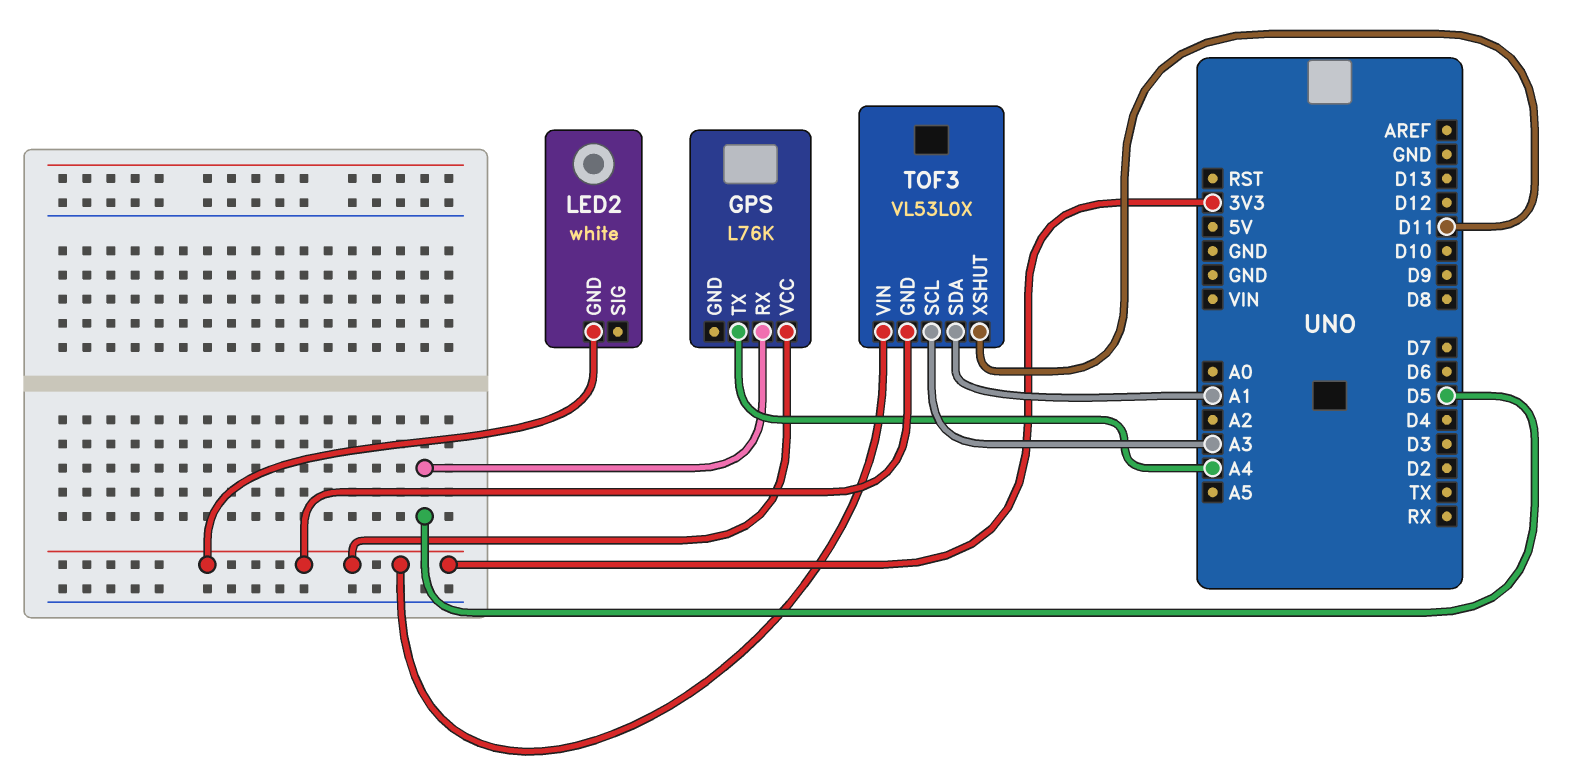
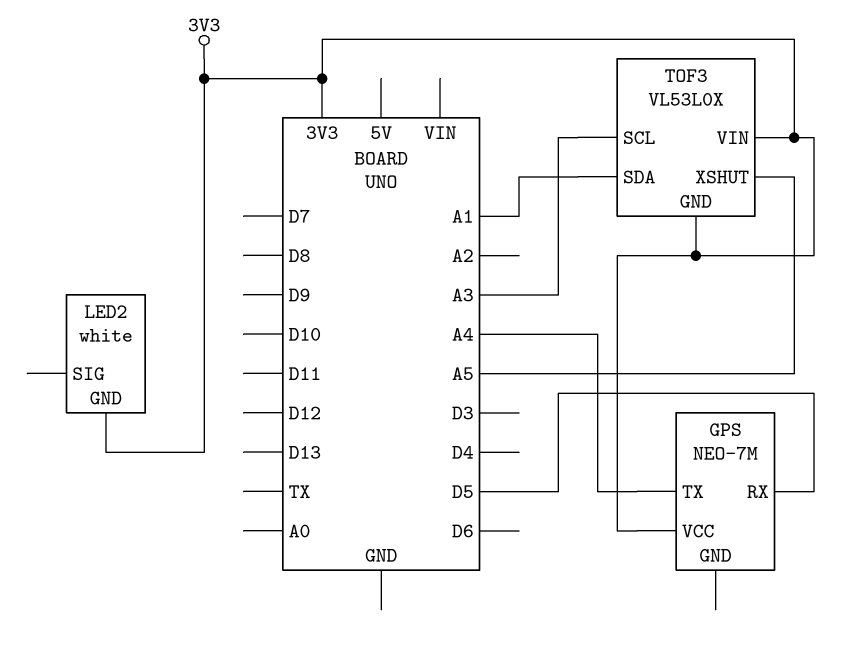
GPS: L76K -> NEO-7M
TOF3 pin XSHUT: D11 -> A5

